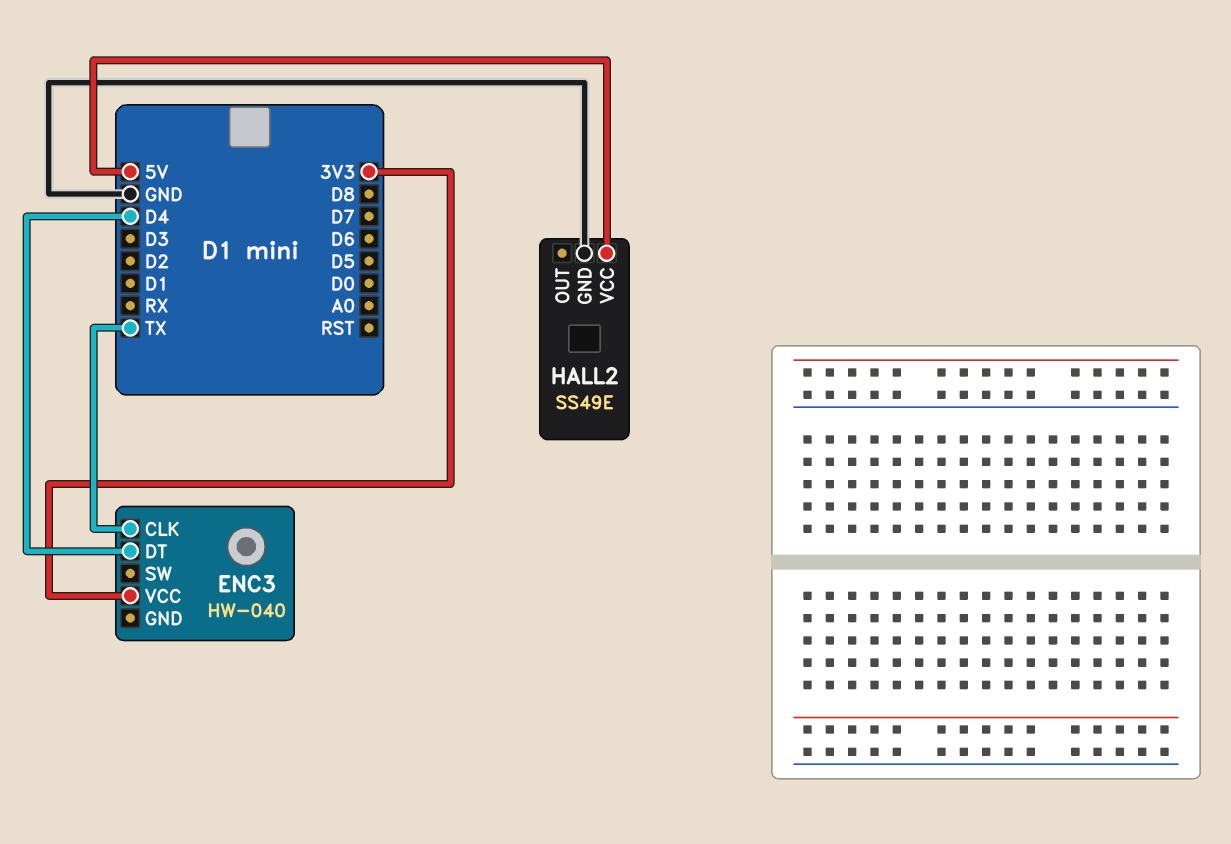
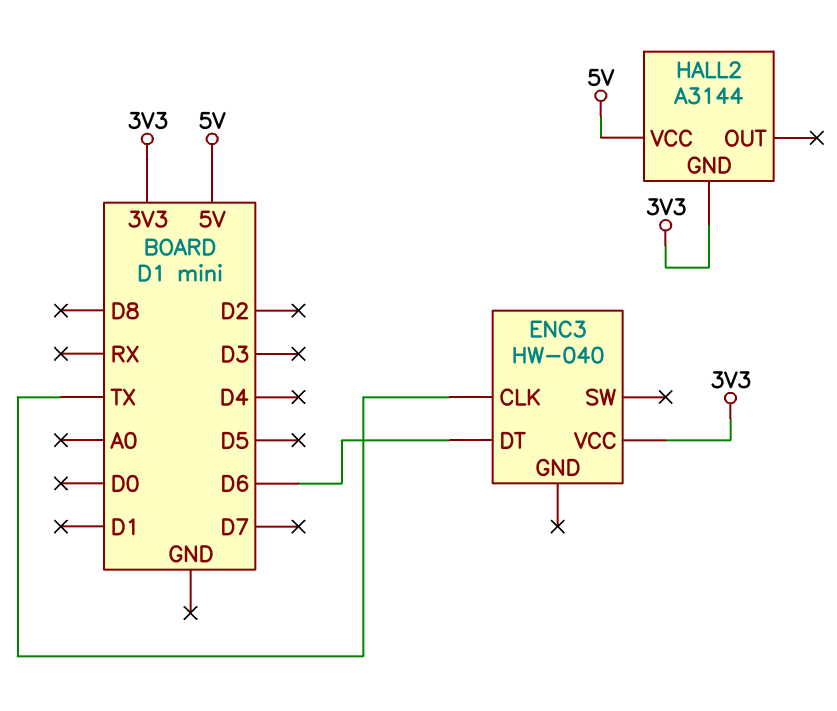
ENC3 pin DT: D4 -> D6
HALL2: SS49E -> A3144
HALL2 pin GND: GND -> 3V3

